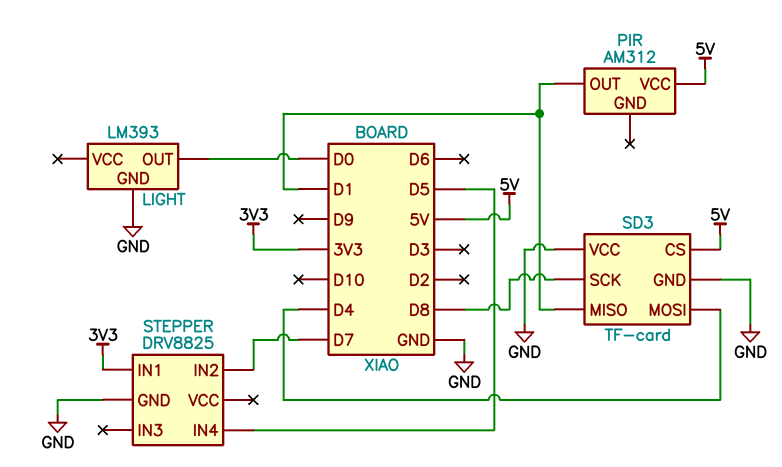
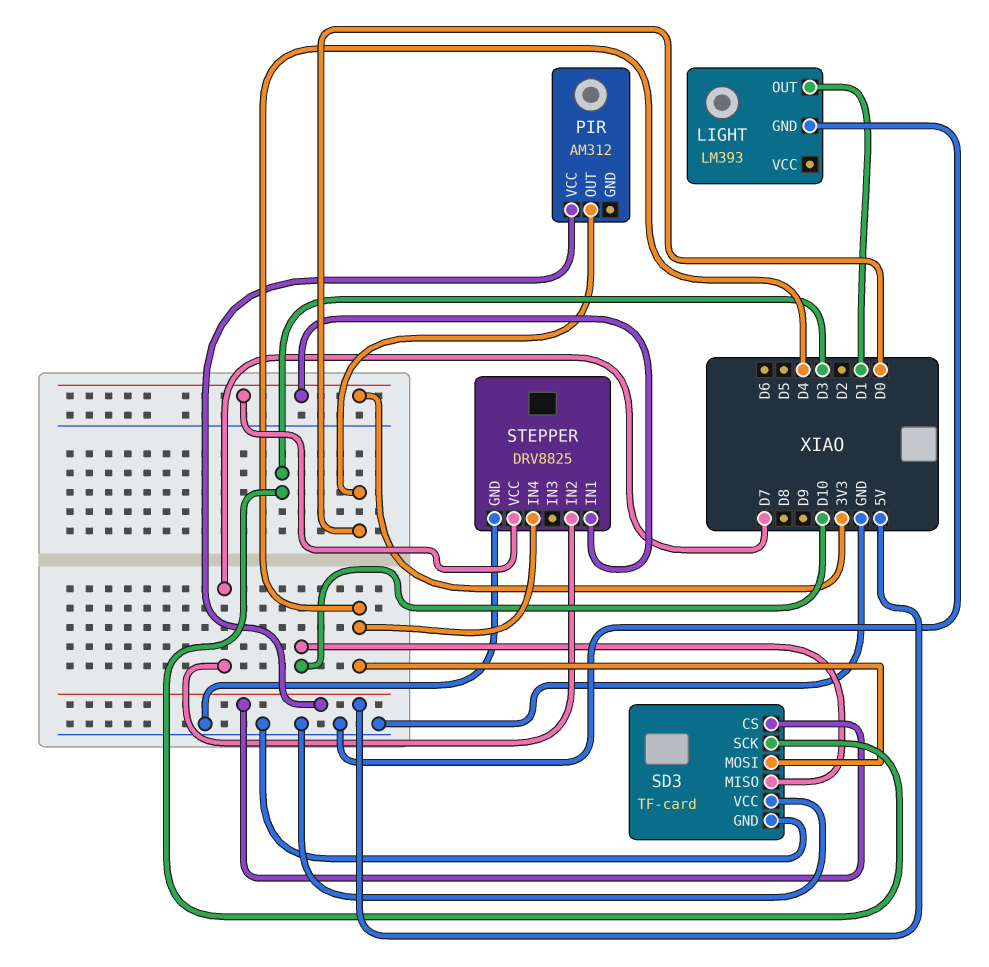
LIGHT pin OUT: D0 -> D1
PIR pin OUT: D1 -> D0
SD3 pin MISO: D1 -> D10
SD3 pin SCK: D8 -> D3
STEPPER pin IN4: D5 -> D4
STEPPER pin VCC: none -> 3V3

